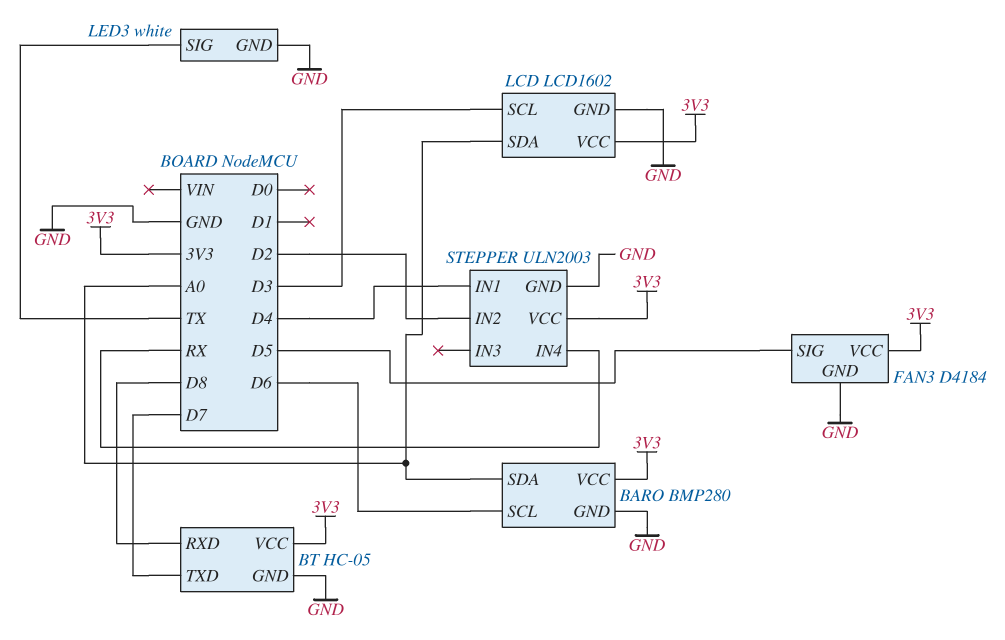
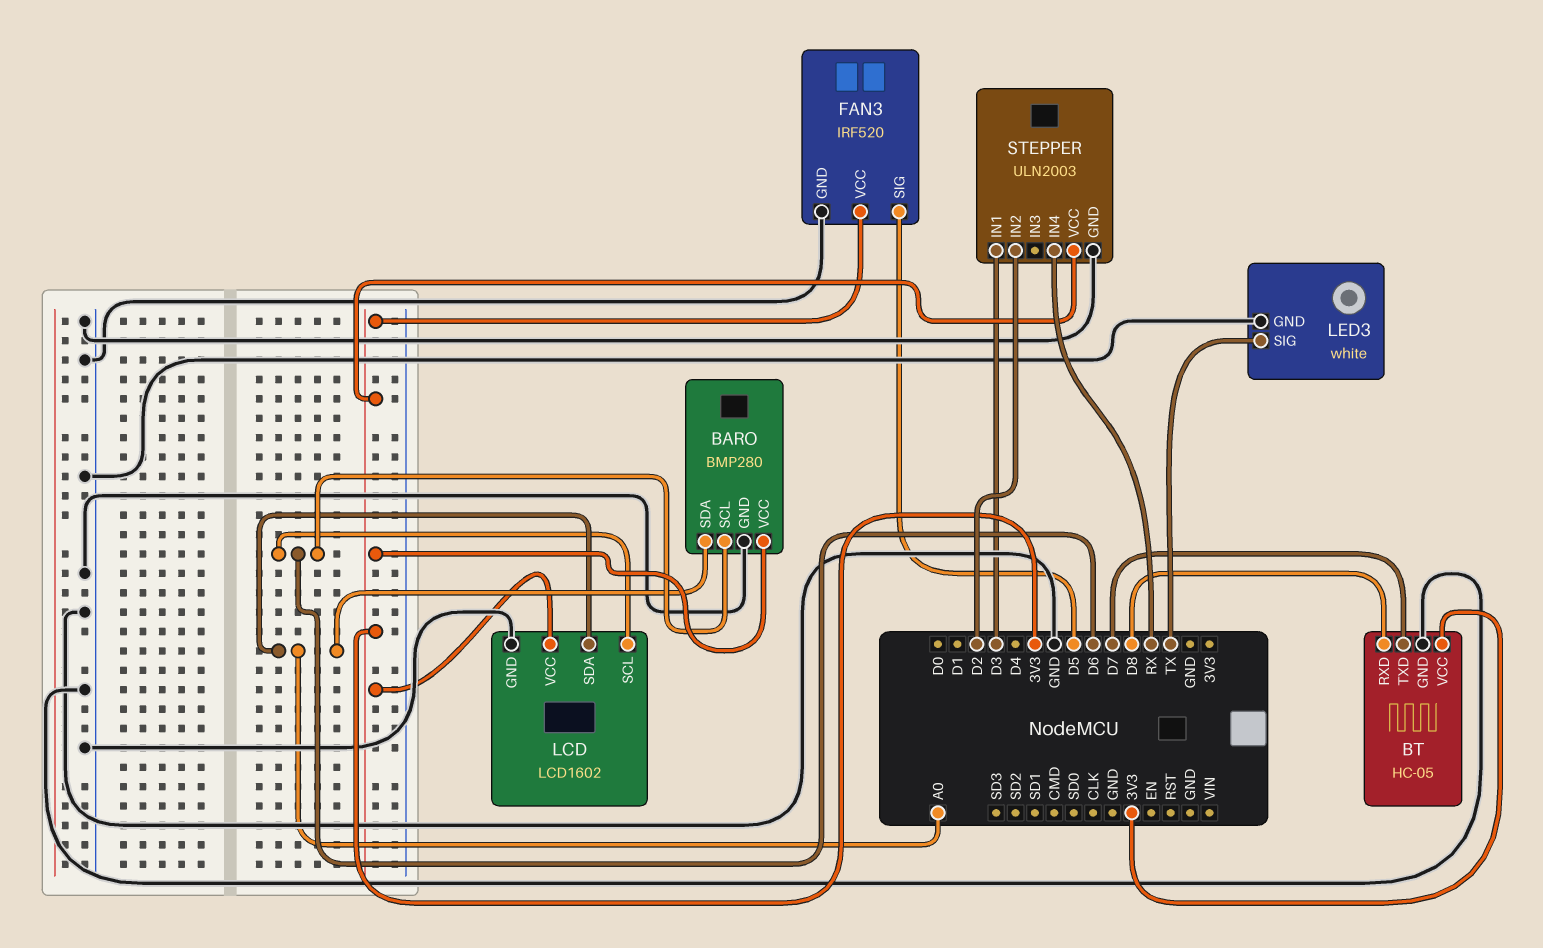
FAN3: D4184 -> IRF520
LCD pin SCL: D3 -> D6
STEPPER pin IN1: D4 -> D3

